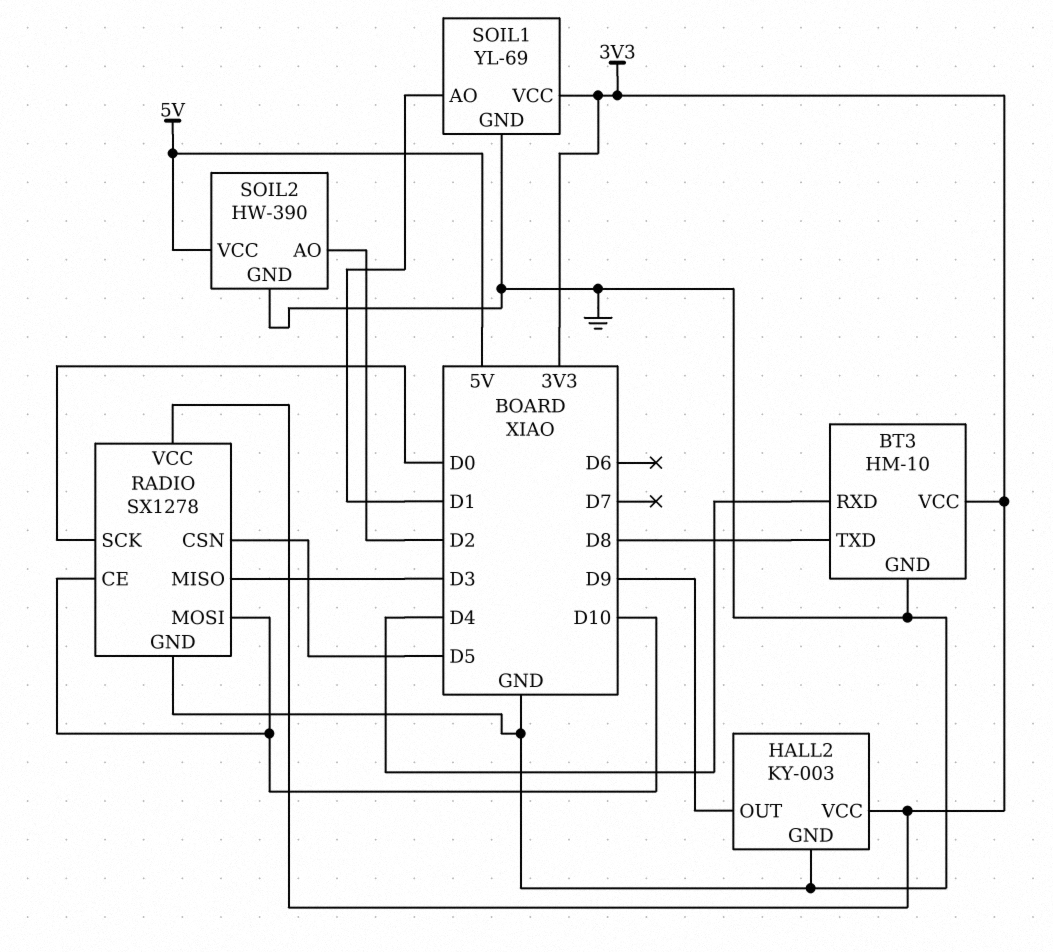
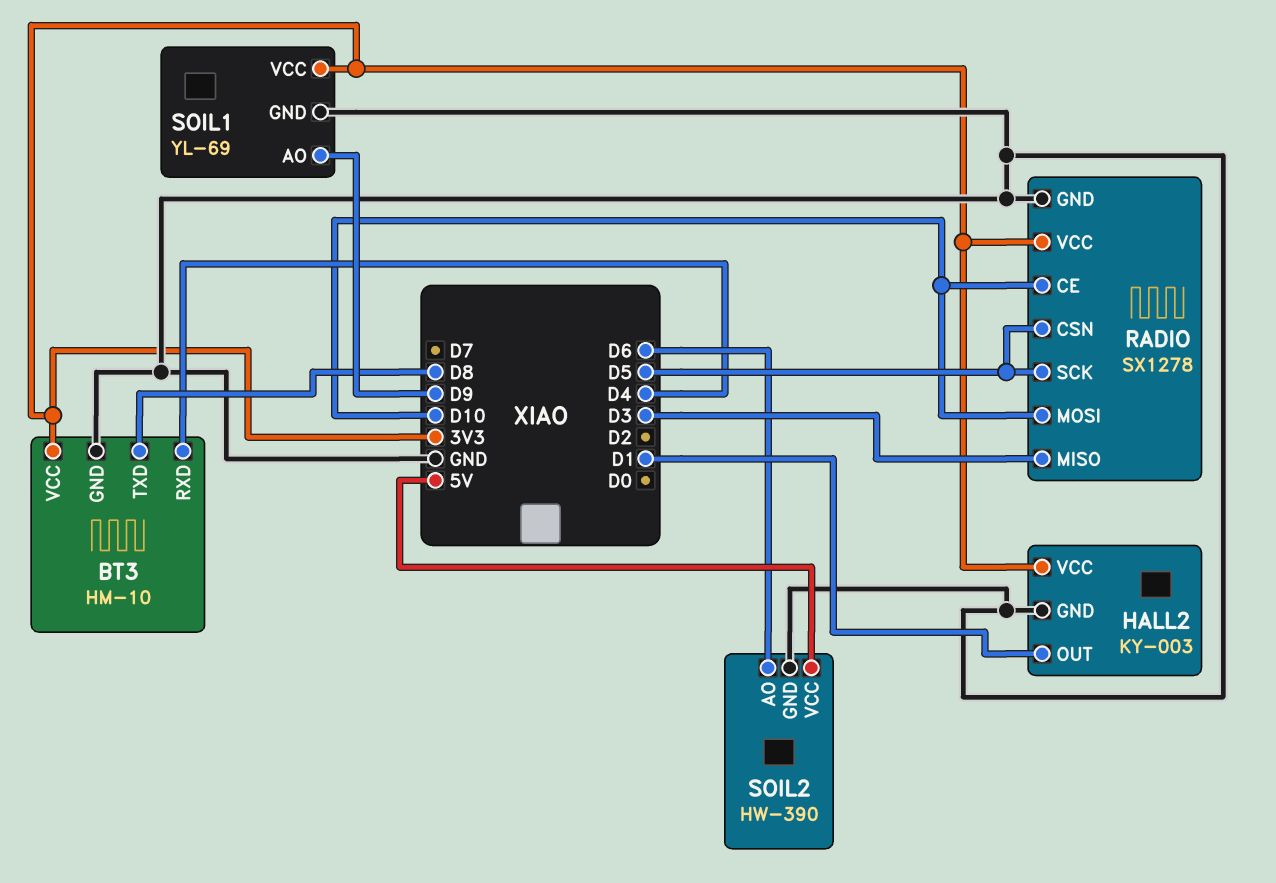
HALL2 pin OUT: D9 -> D1
RADIO pin SCK: D0 -> D5
SOIL1 pin AO: D1 -> D9
SOIL2 pin AO: D2 -> D6

